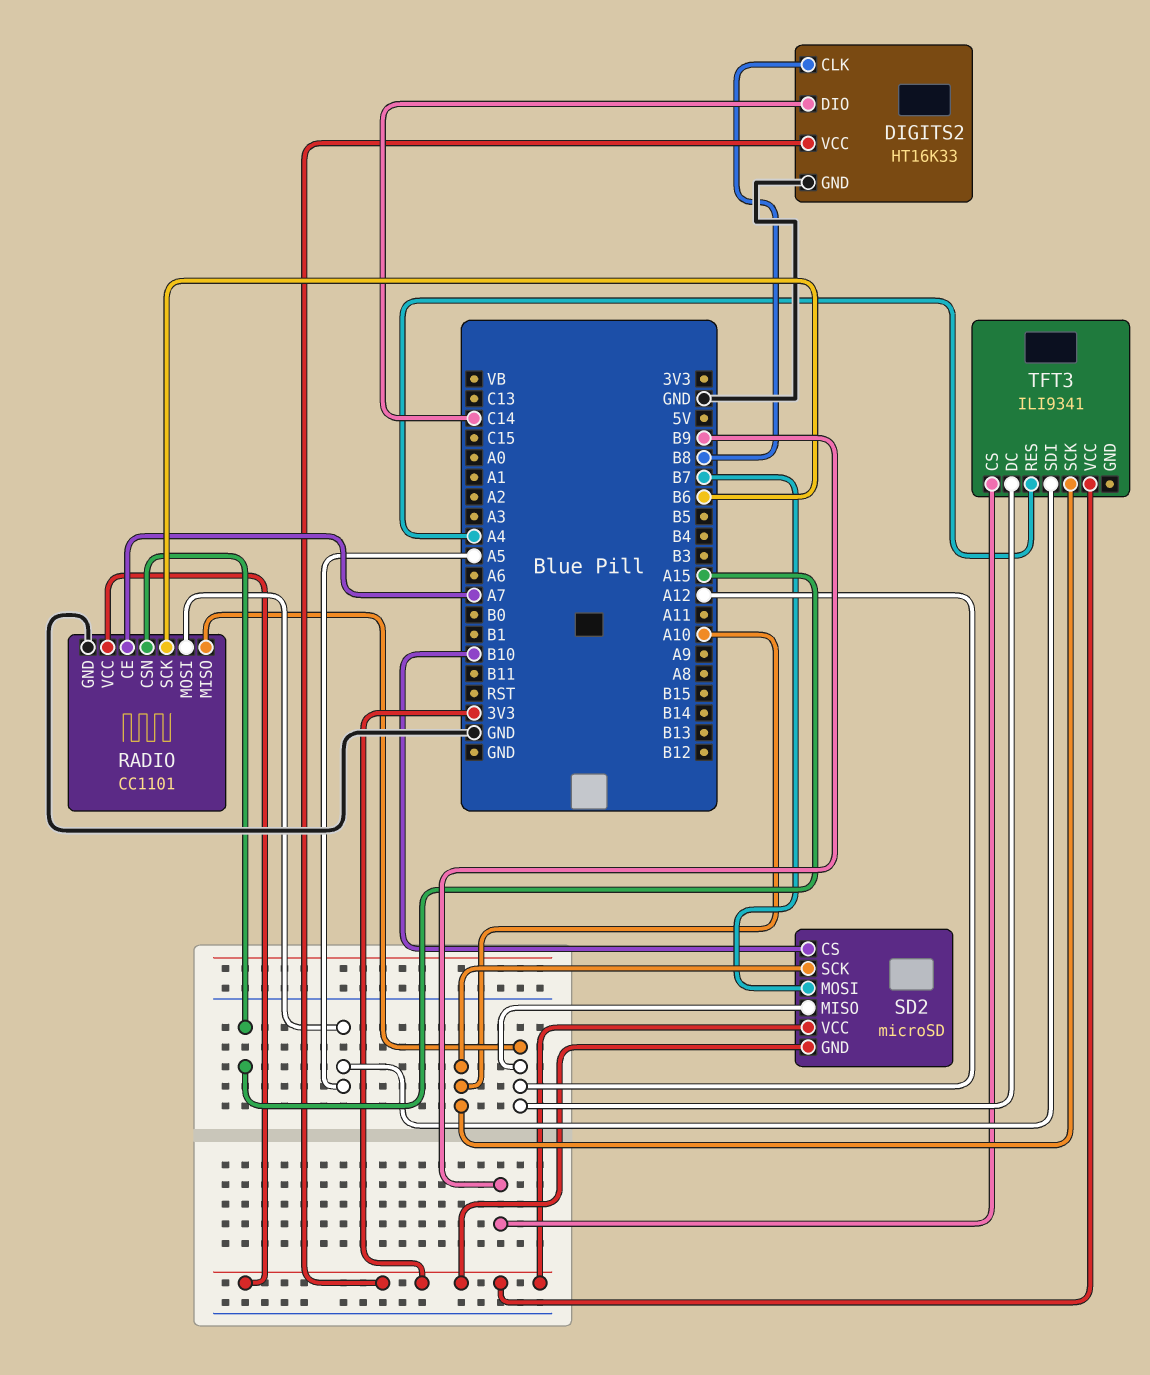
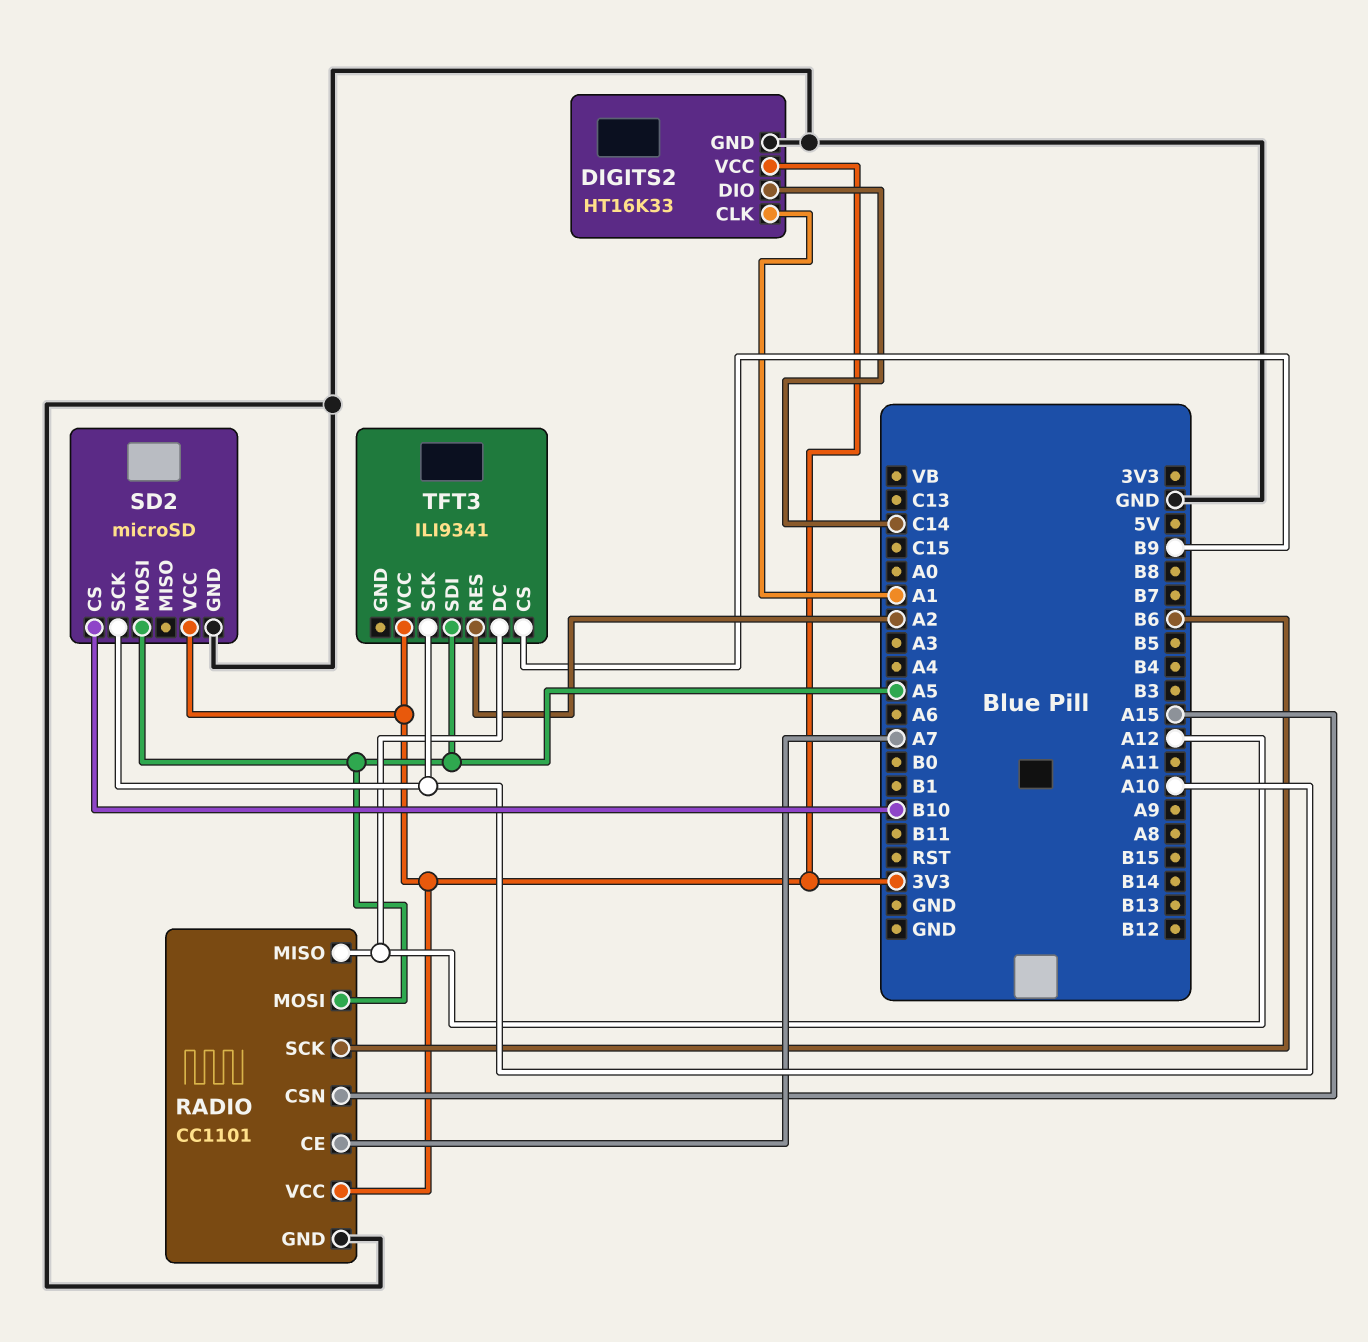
DIGITS2 pin CLK: B8 -> A1
SD2 pin GND: 3V3 -> GND
SD2 pin MISO: A12 -> none
SD2 pin MOSI: B7 -> A5
TFT3 pin RES: A4 -> A2

